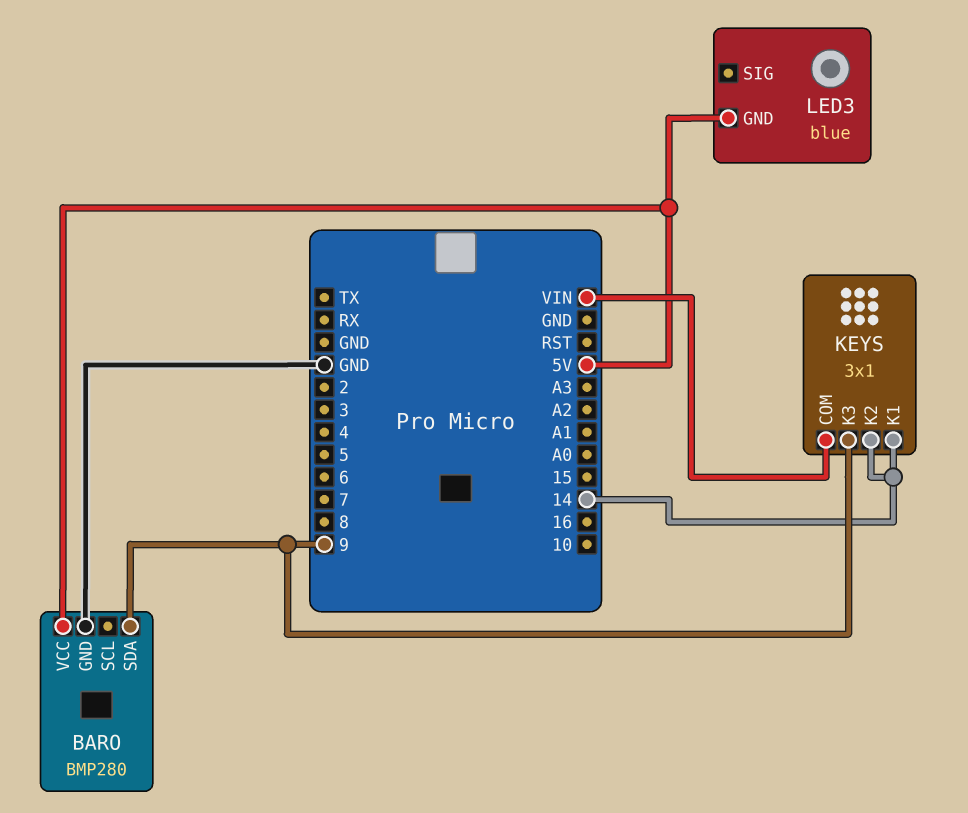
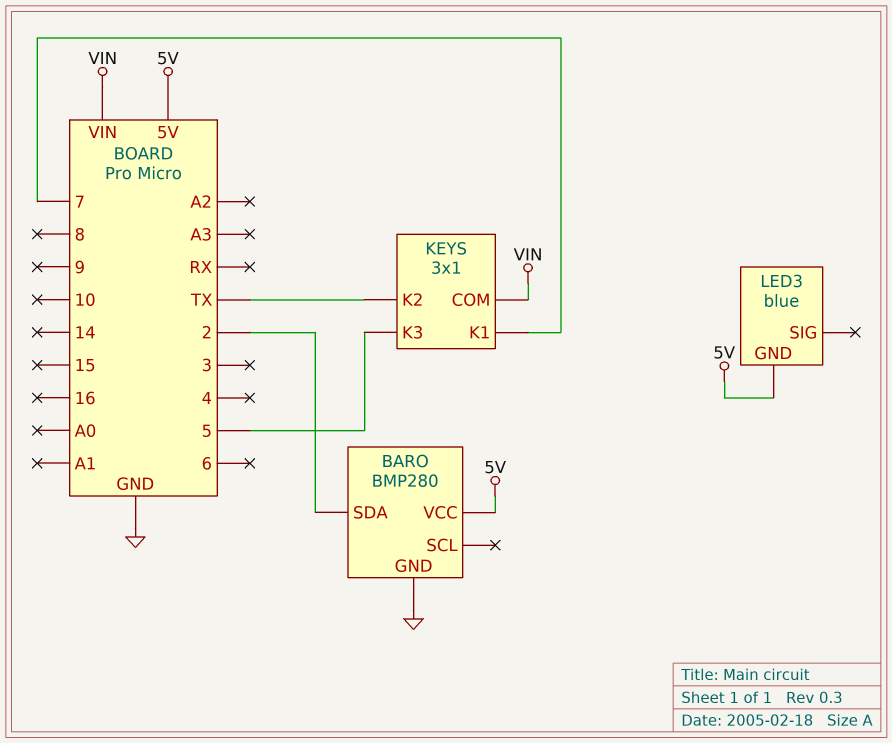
BARO pin SDA: 9 -> 2
KEYS pin K1: 14 -> 7
KEYS pin K2: 14 -> TX
KEYS pin K3: 9 -> 5

